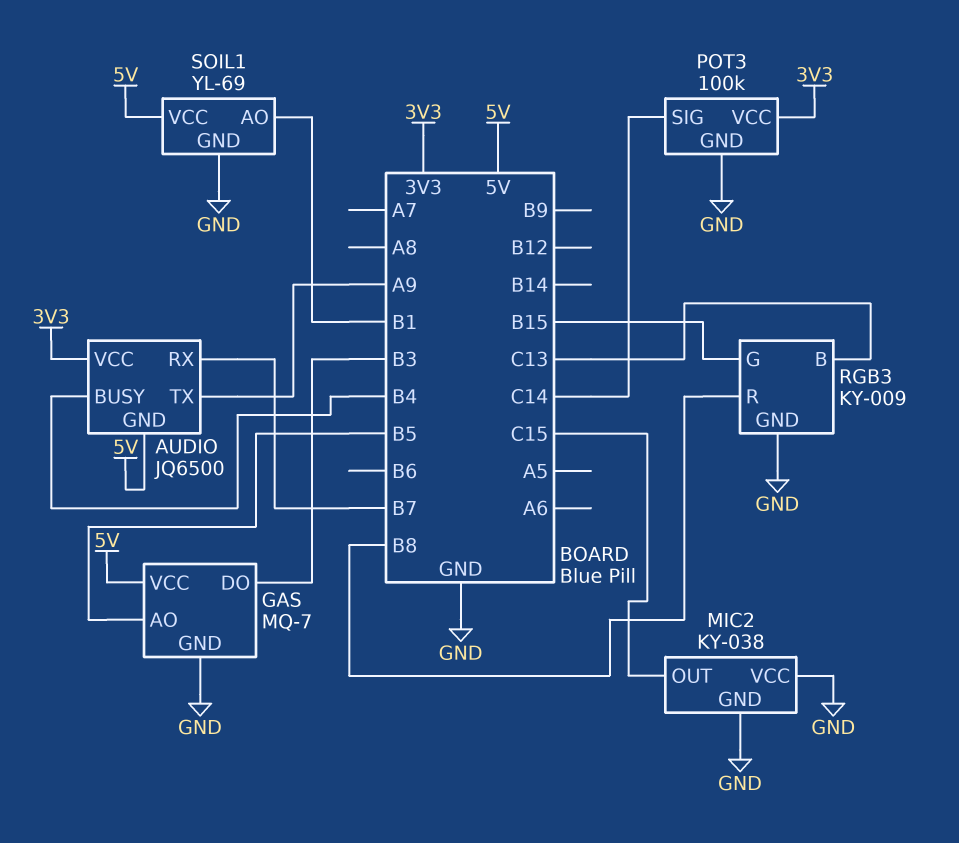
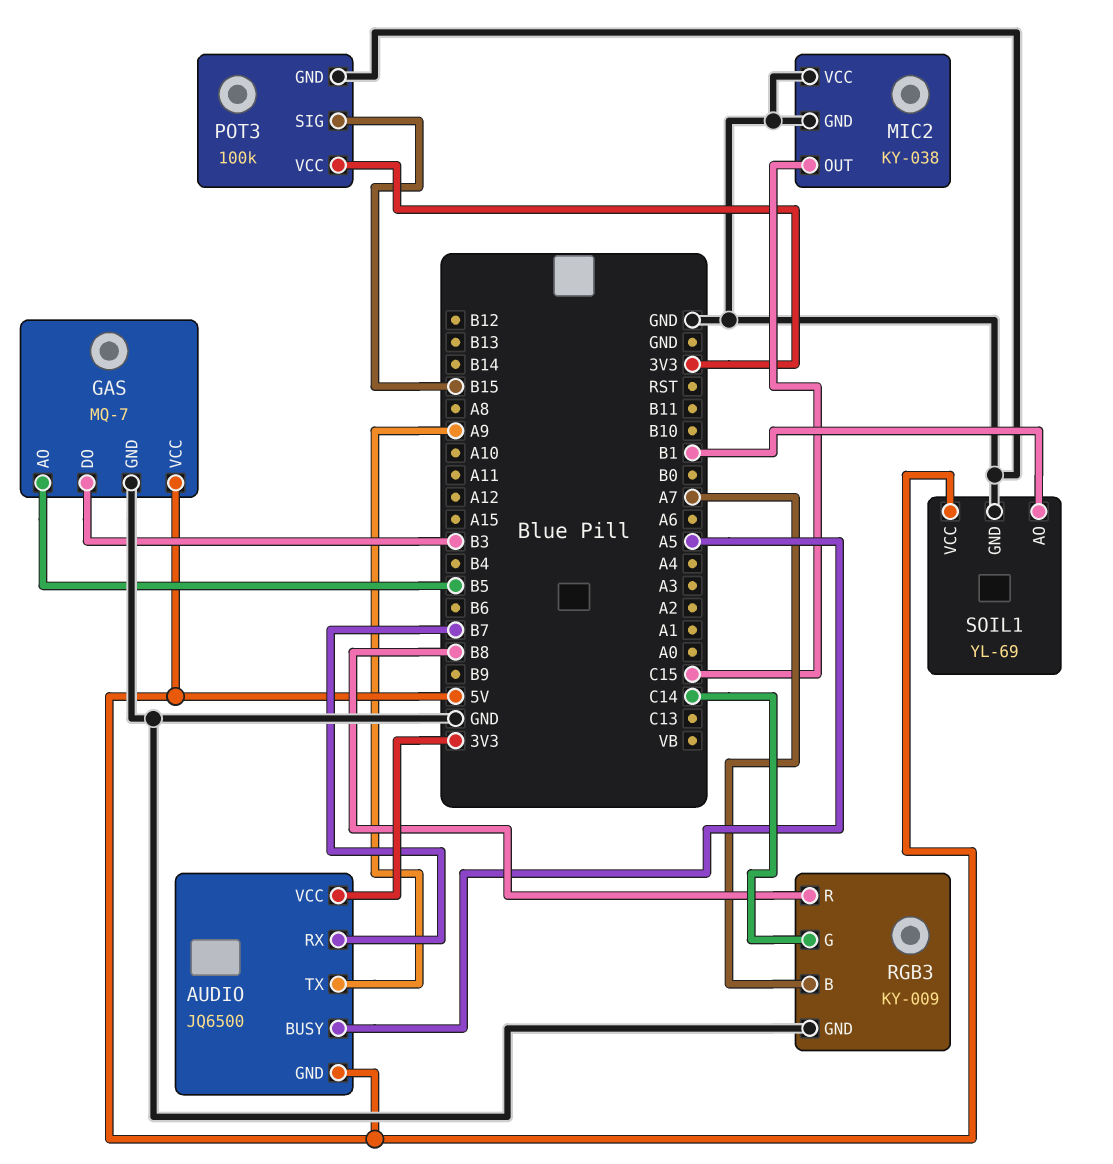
AUDIO pin BUSY: B4 -> A5
POT3 pin SIG: C14 -> B15
RGB3 pin B: C13 -> A7
RGB3 pin G: B15 -> C14

